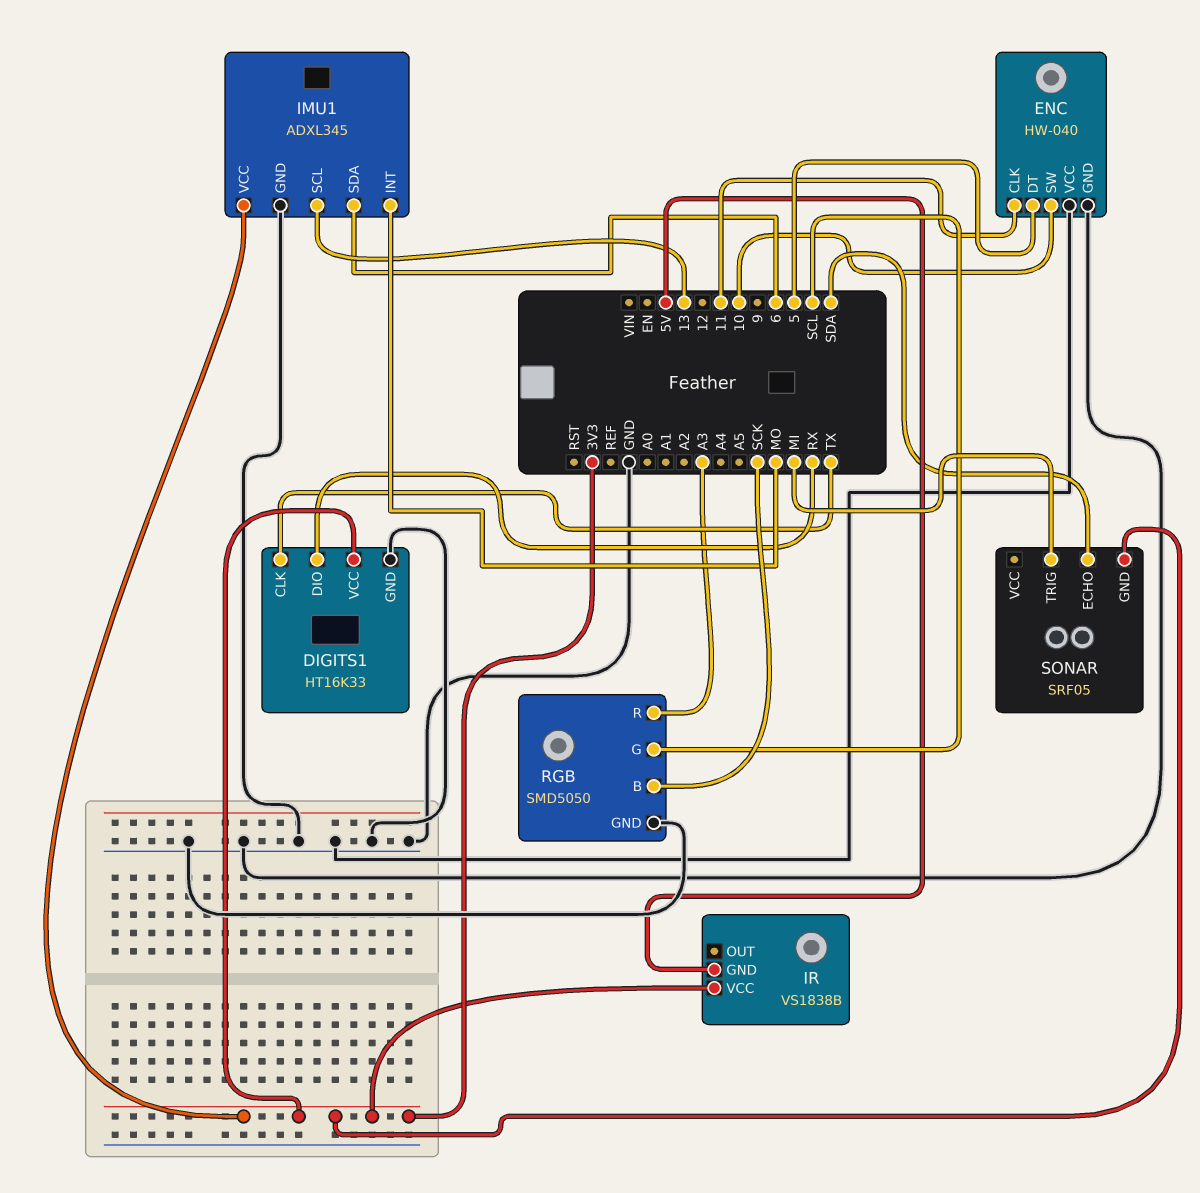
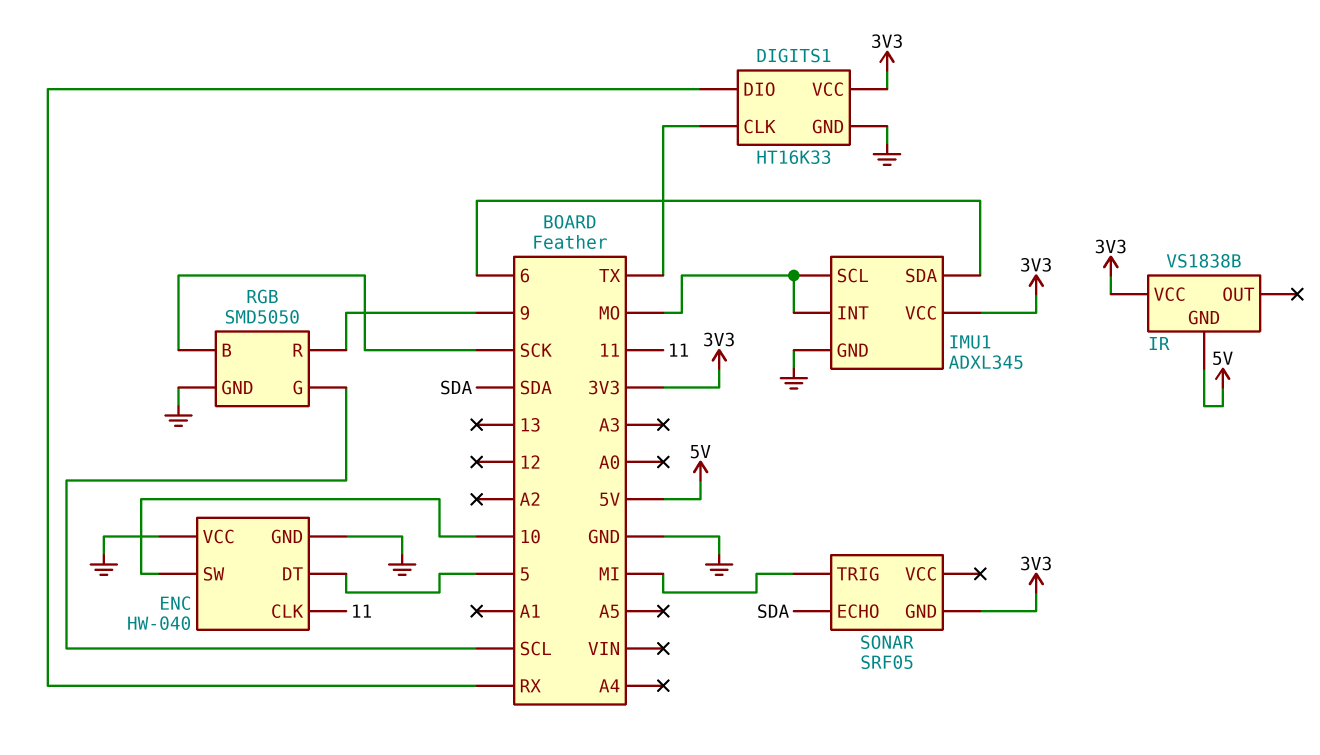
IMU1 pin SCL: 13 -> MO
RGB pin R: A3 -> 9

